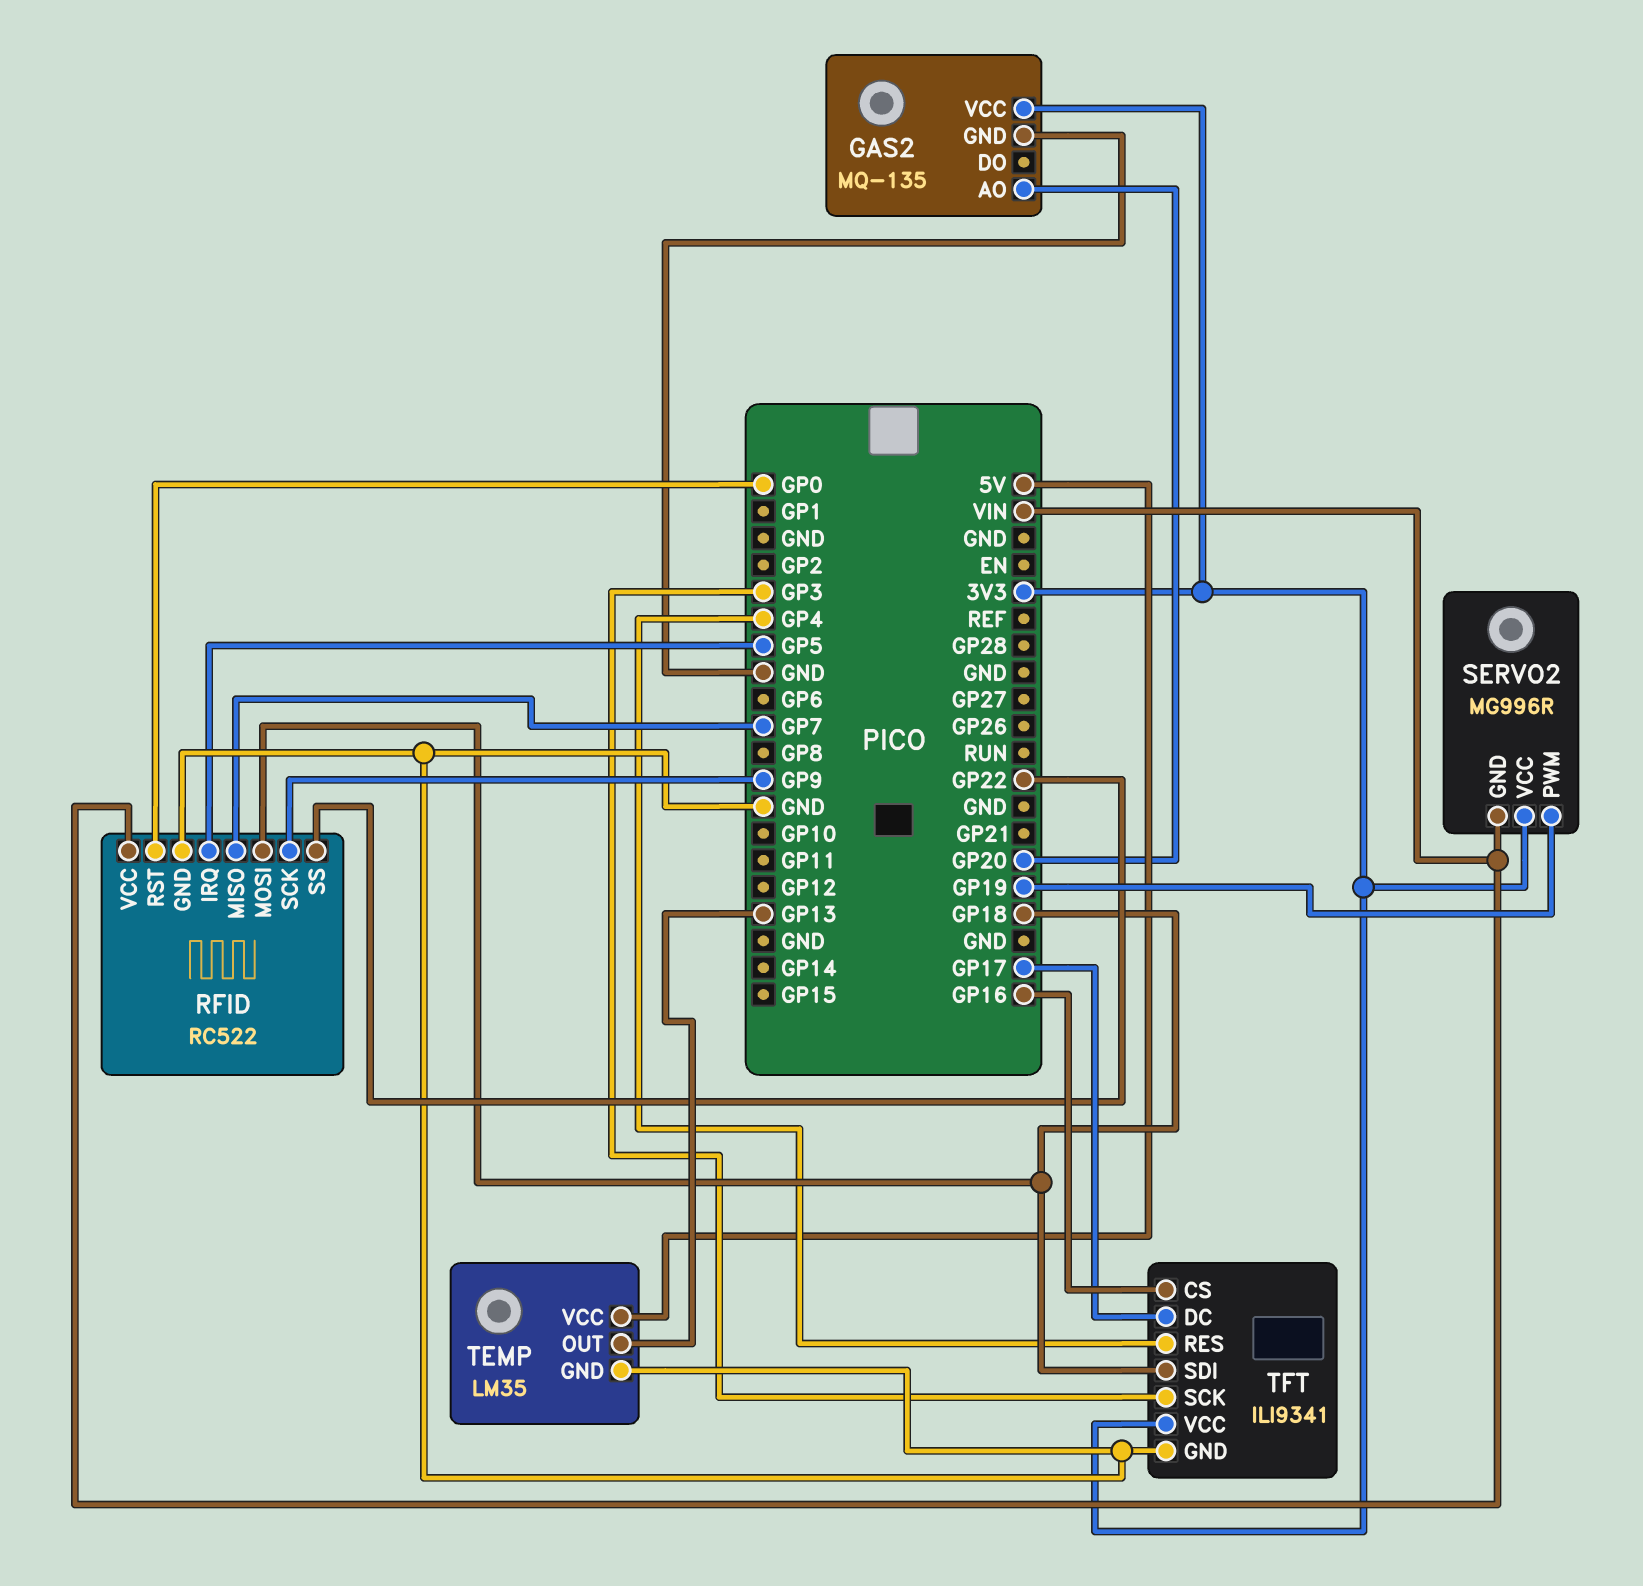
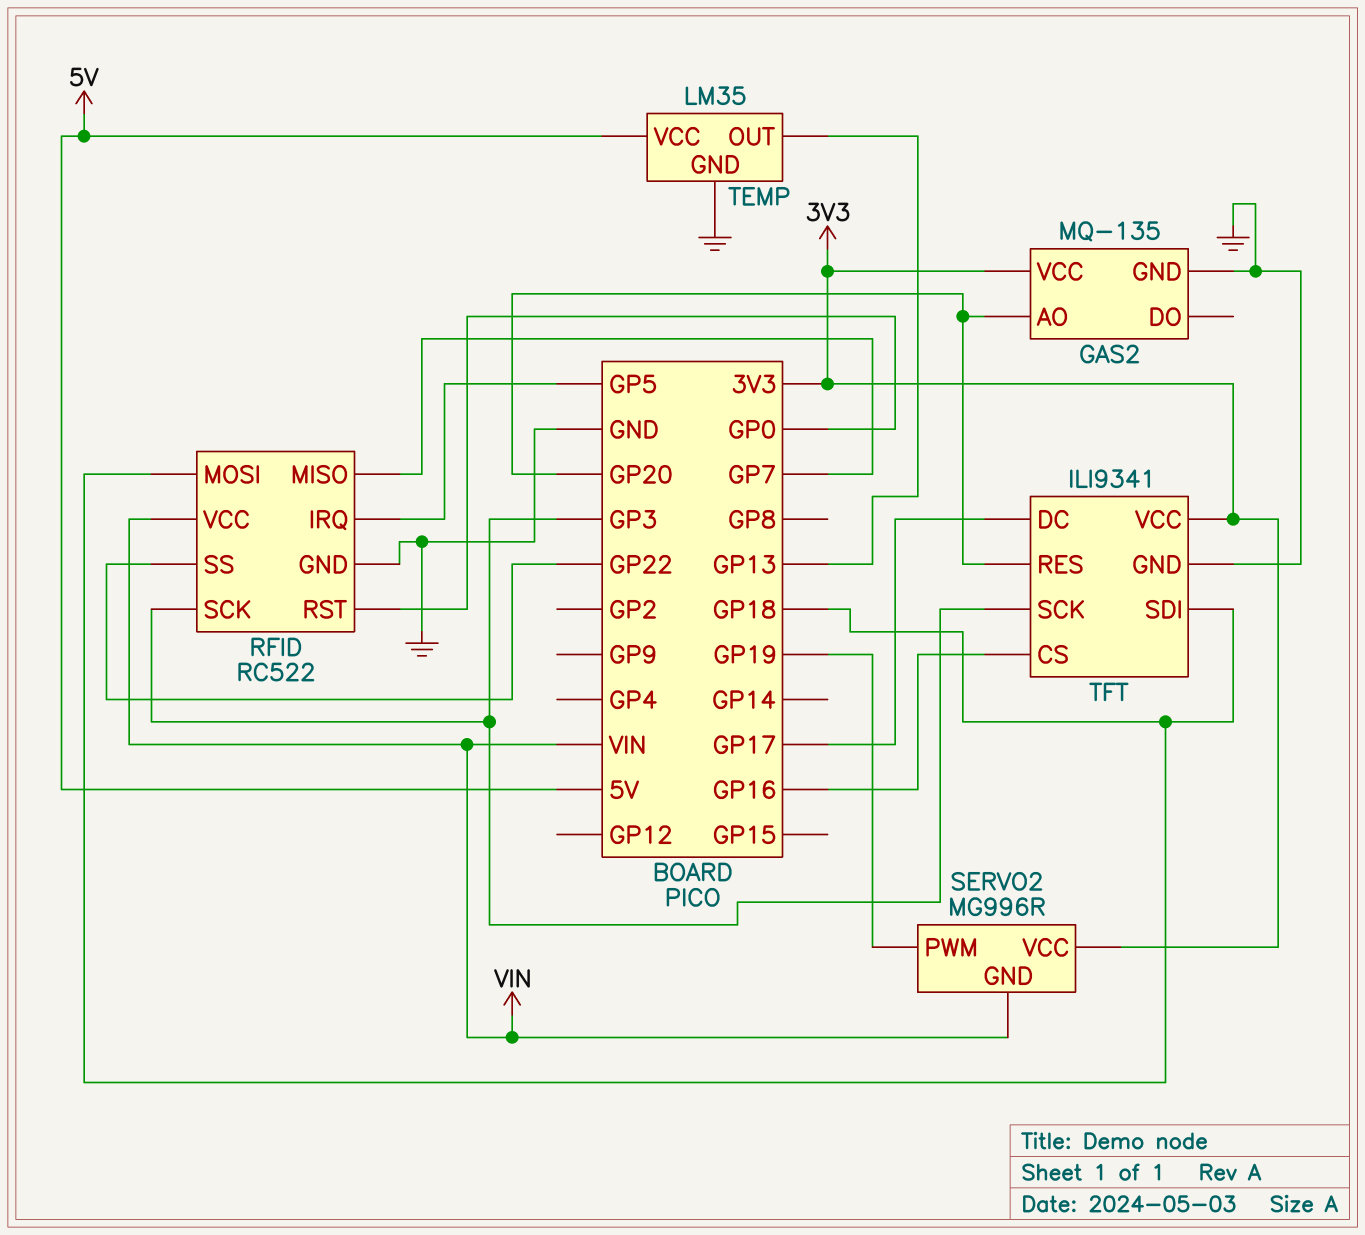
RFID pin SCK: GP9 -> GP3
TFT pin RES: GP4 -> GP20

